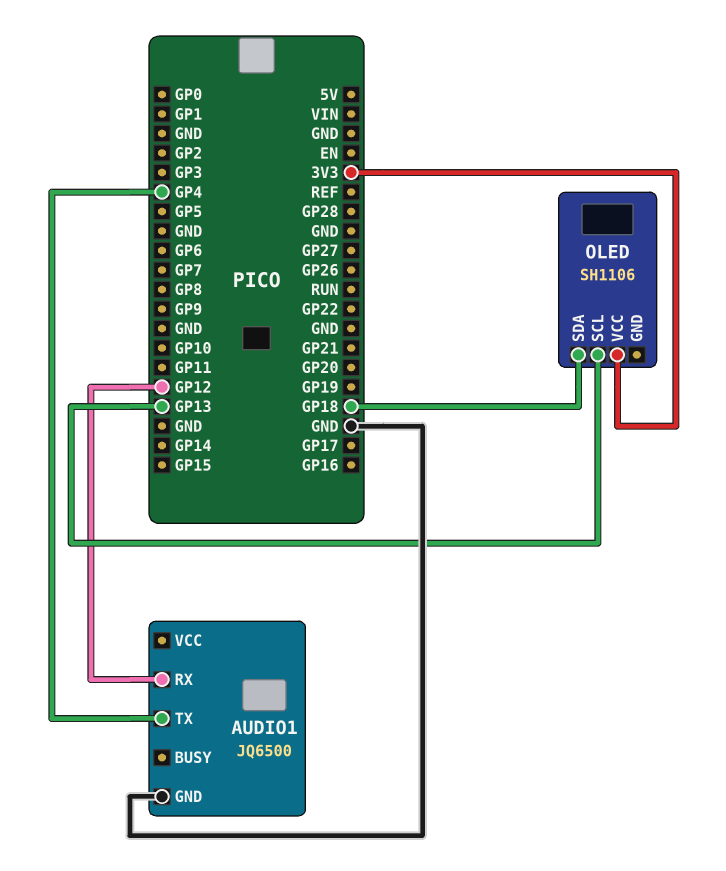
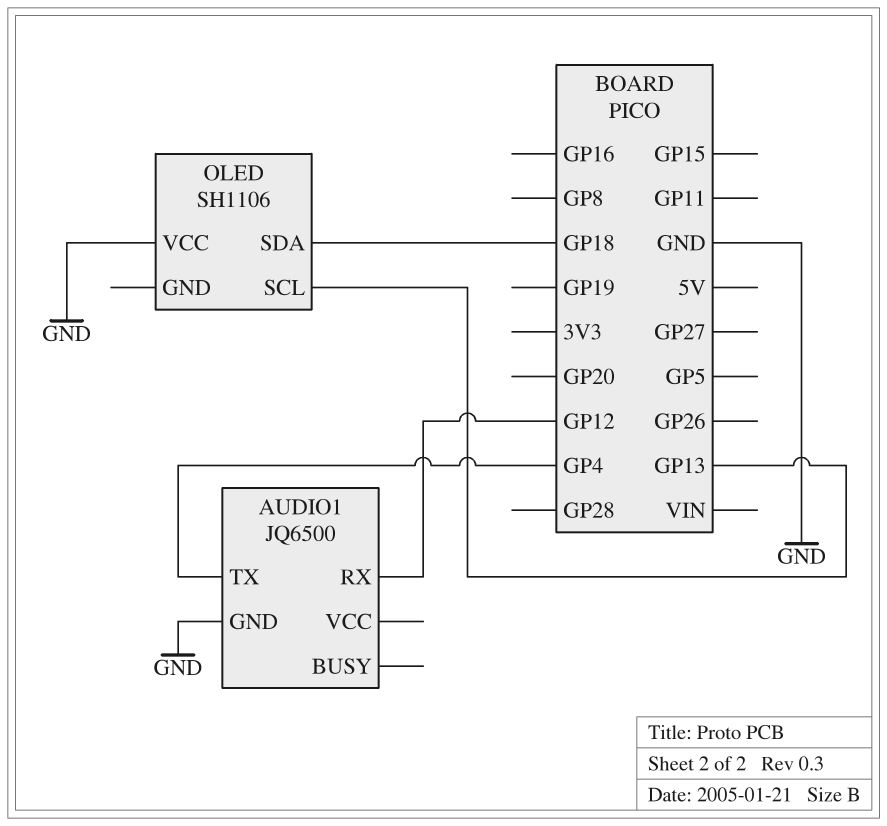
OLED pin VCC: 3V3 -> GND

